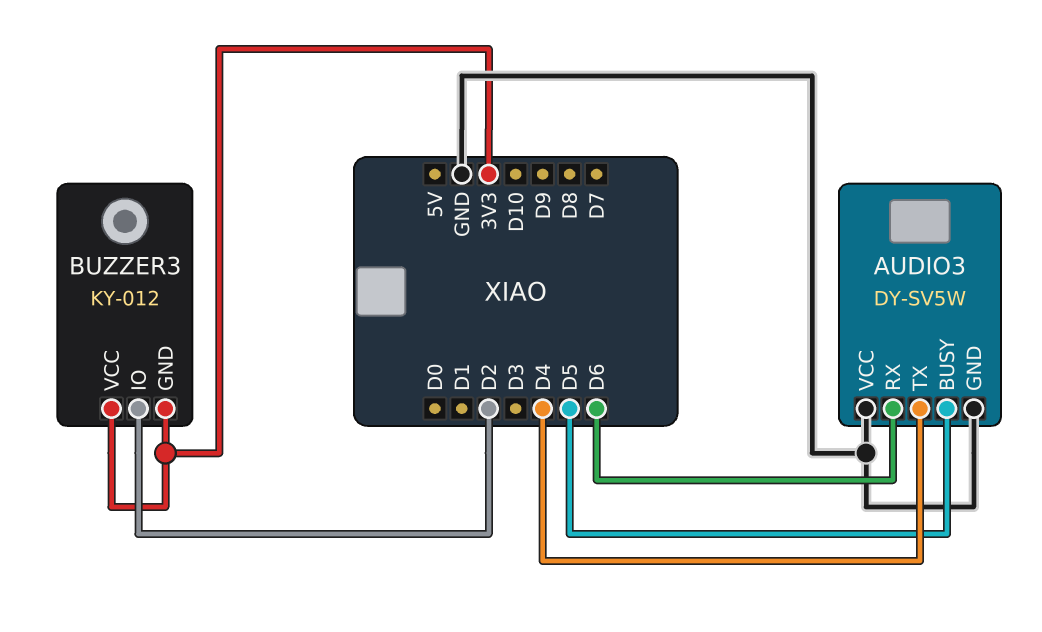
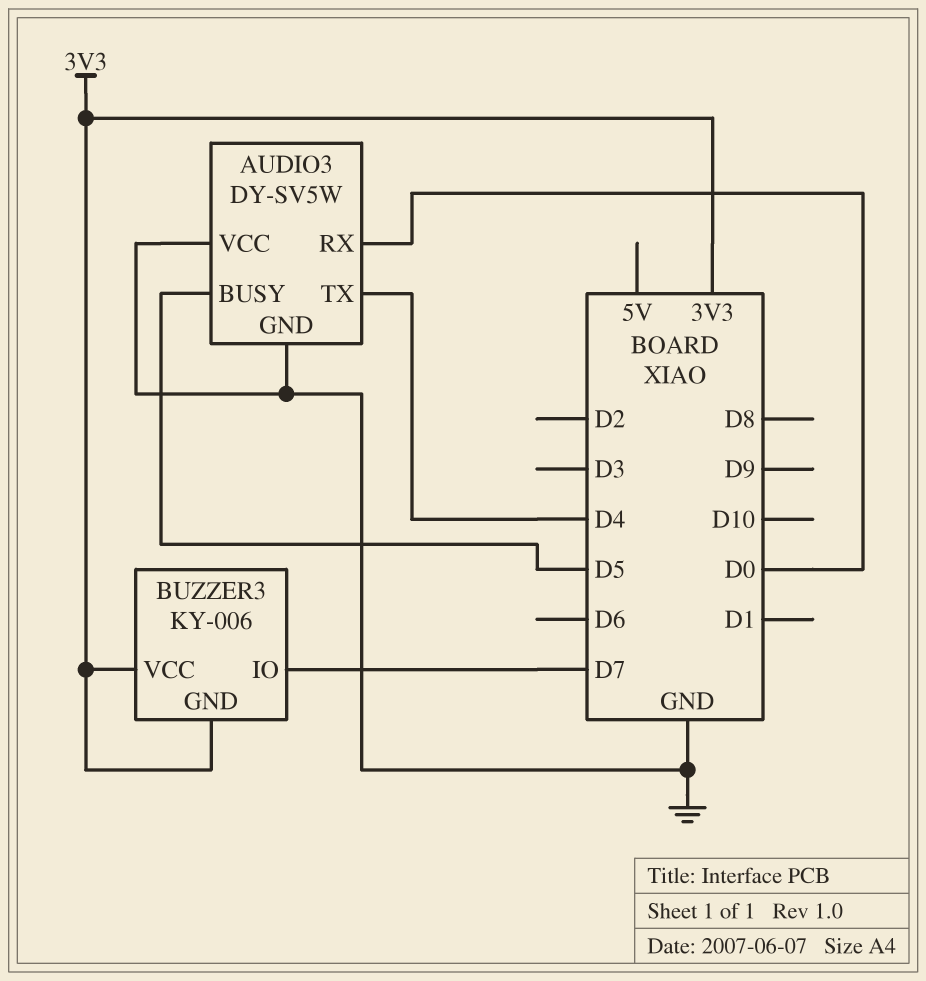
AUDIO3 pin RX: D6 -> D0
BUZZER3: KY-012 -> KY-006
BUZZER3 pin IO: D2 -> D7

